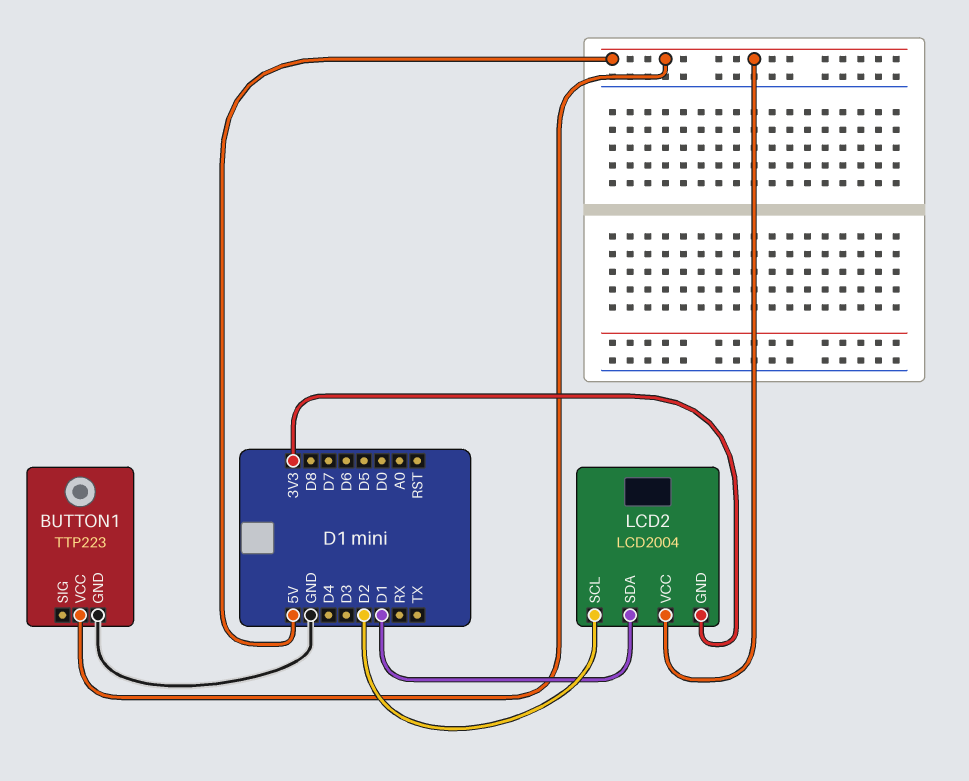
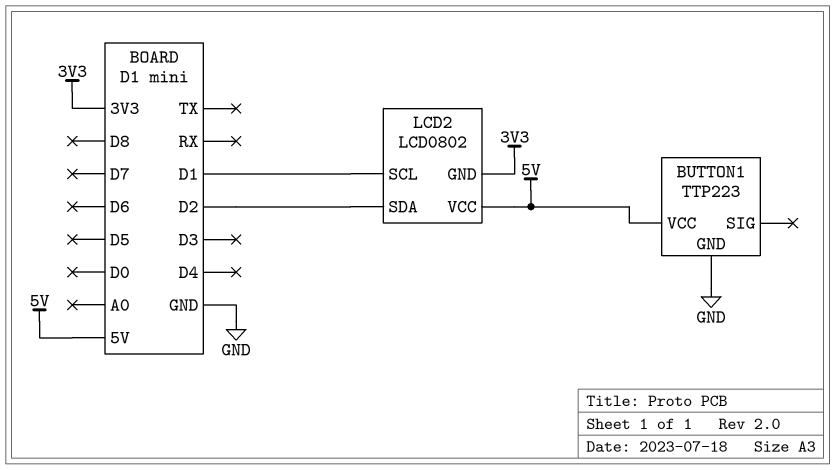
LCD2: LCD2004 -> LCD0802
LCD2 pin SCL: D2 -> D1
LCD2 pin SDA: D1 -> D2

